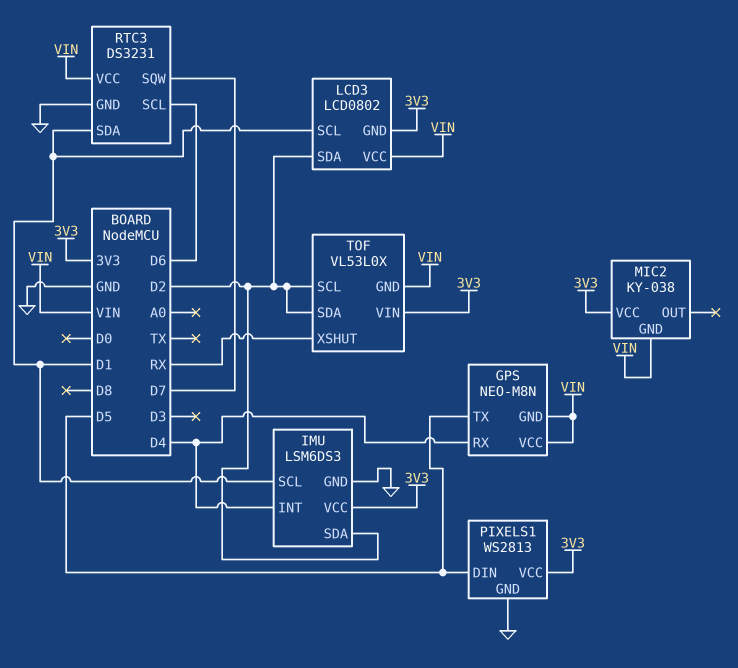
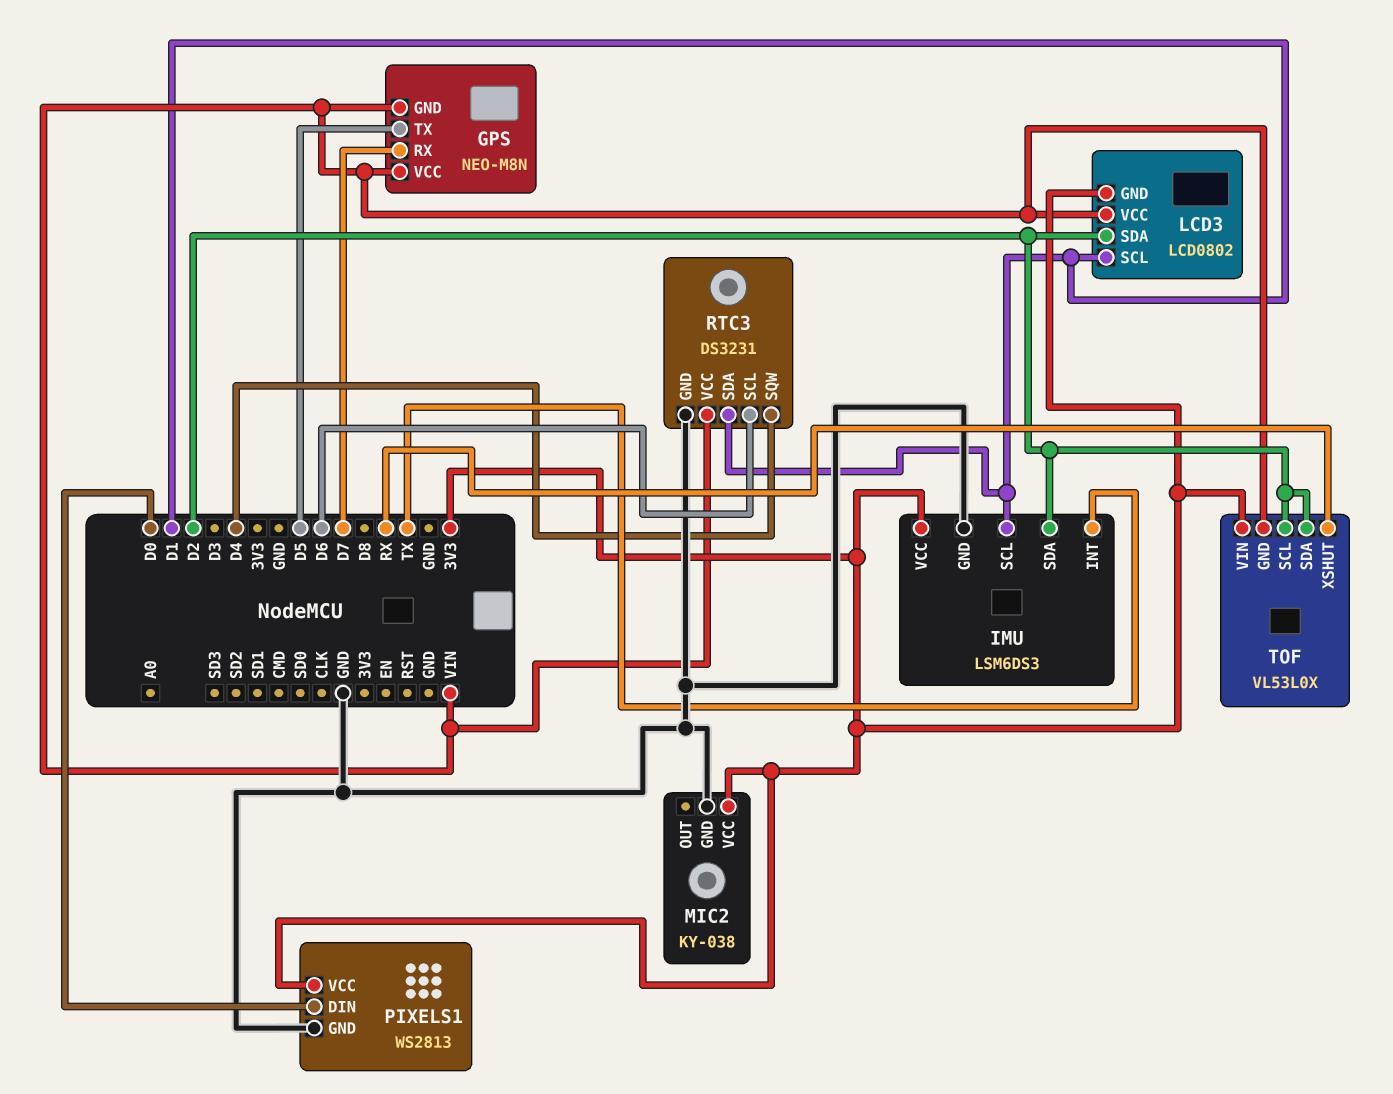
GPS pin RX: D4 -> D7
IMU pin INT: D4 -> TX
MIC2 pin GND: VIN -> GND
PIXELS1 pin DIN: D5 -> D0
RTC3 pin SQW: D7 -> D4

